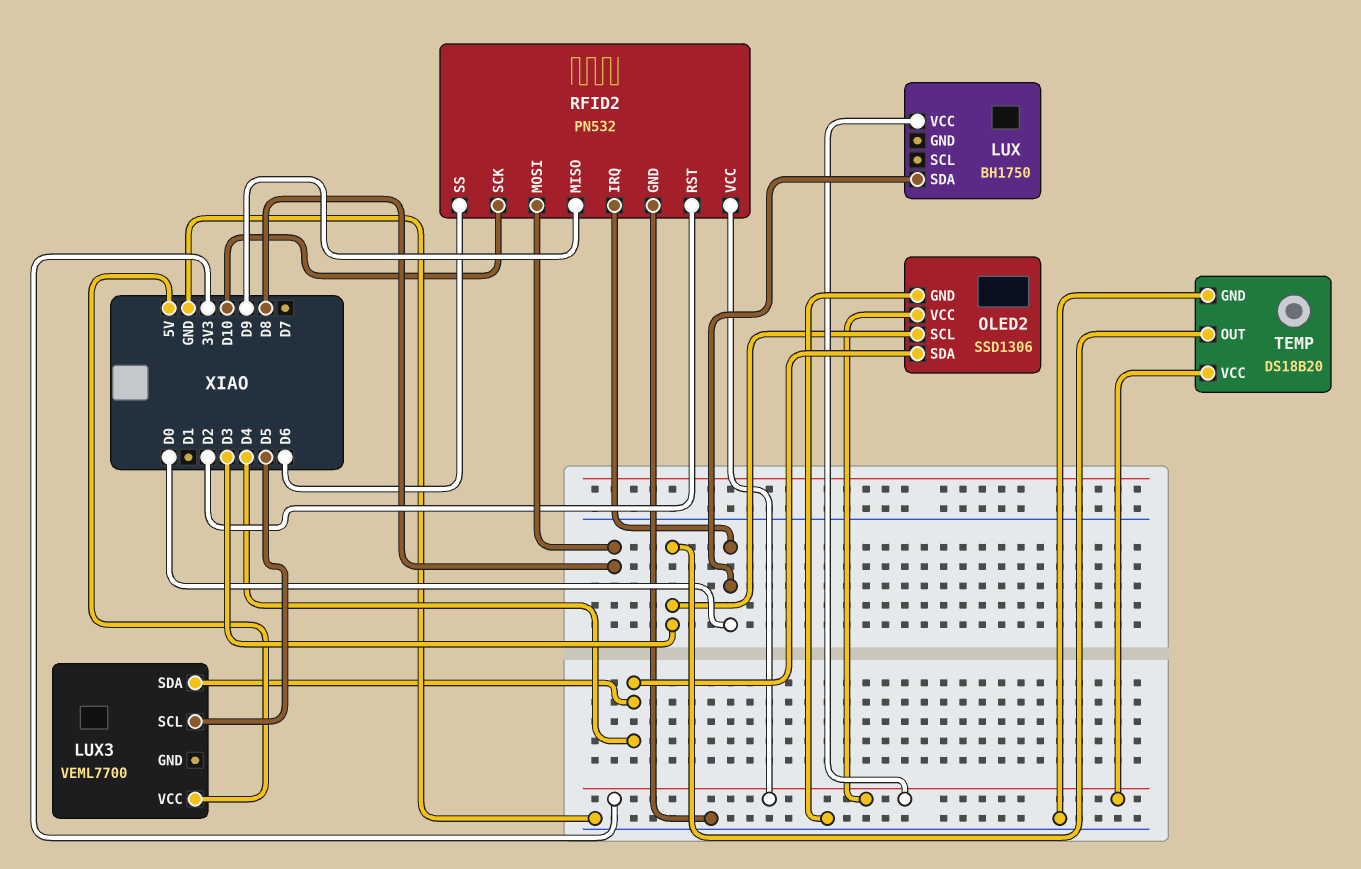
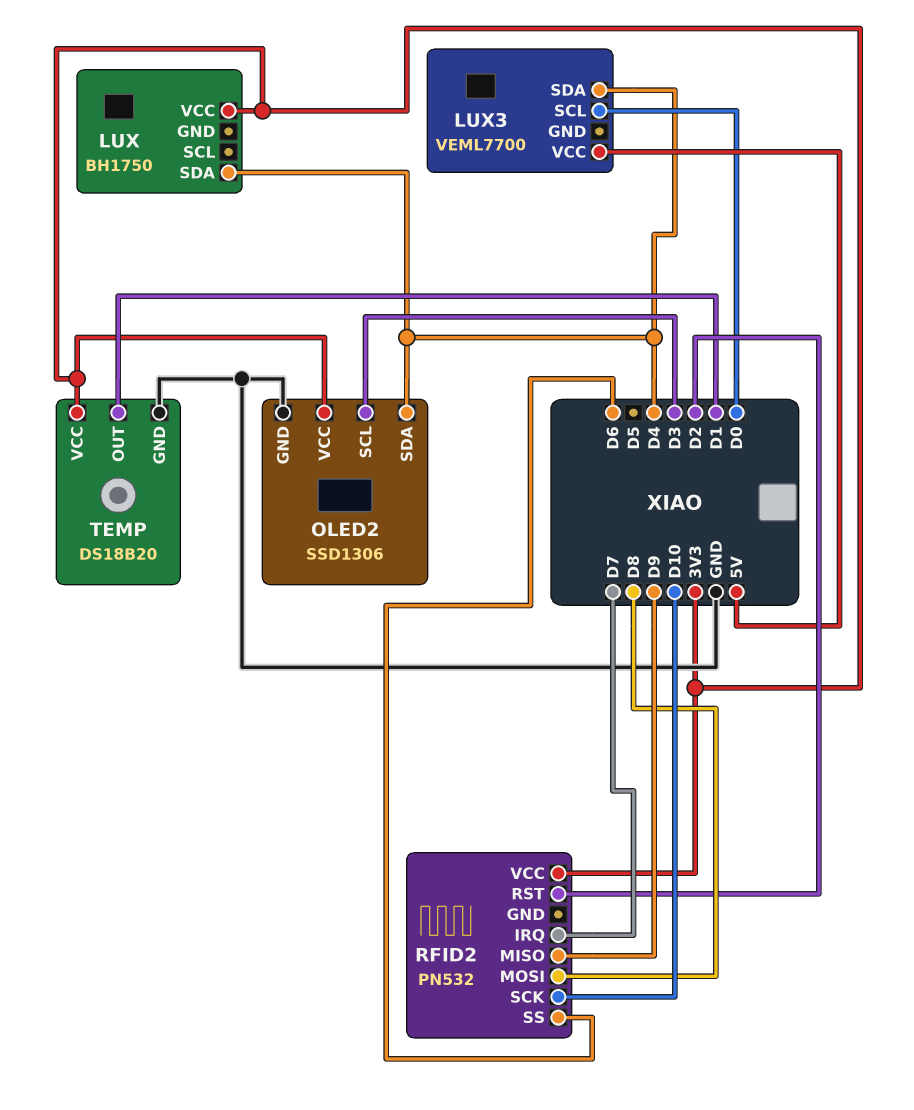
LUX pin SDA: D0 -> D4
LUX3 pin SCL: D5 -> D0
RFID2 pin GND: GND -> none
RFID2 pin IRQ: D0 -> D7
TEMP pin OUT: D3 -> D1

